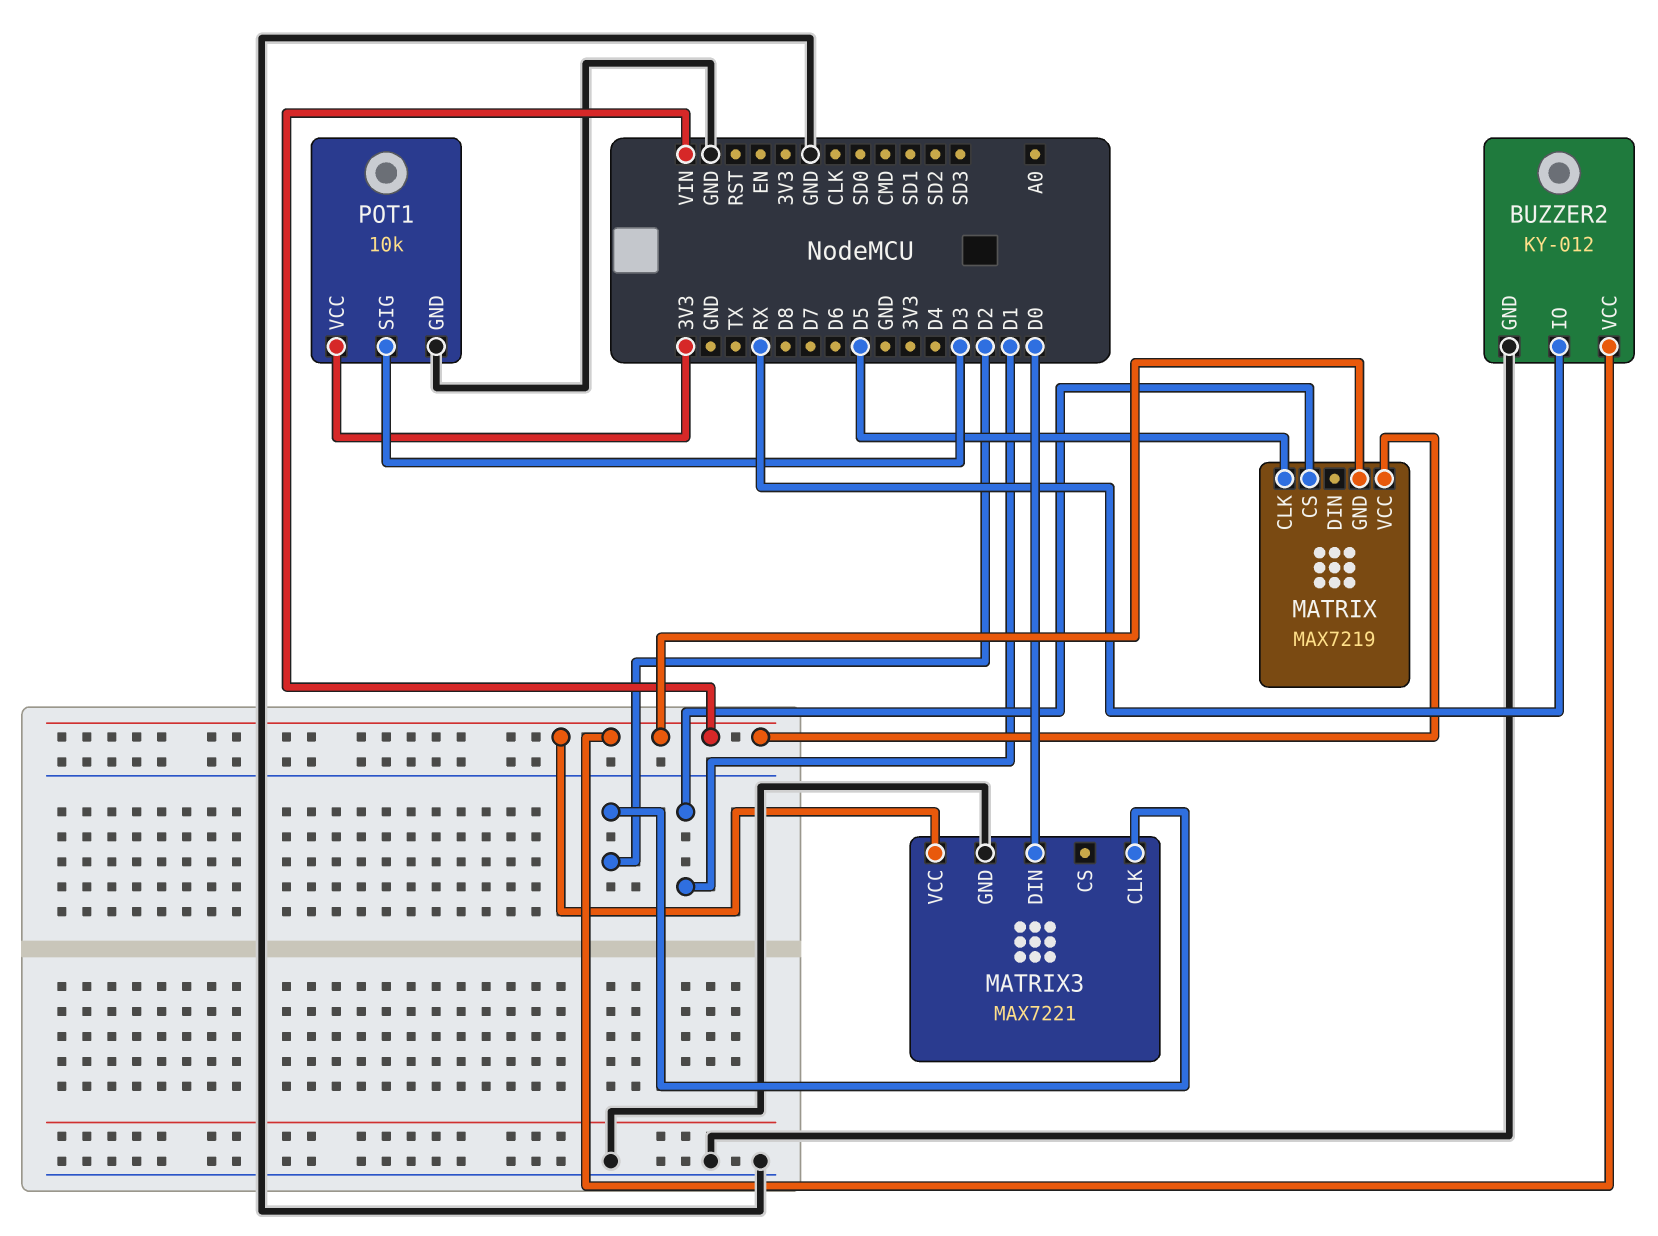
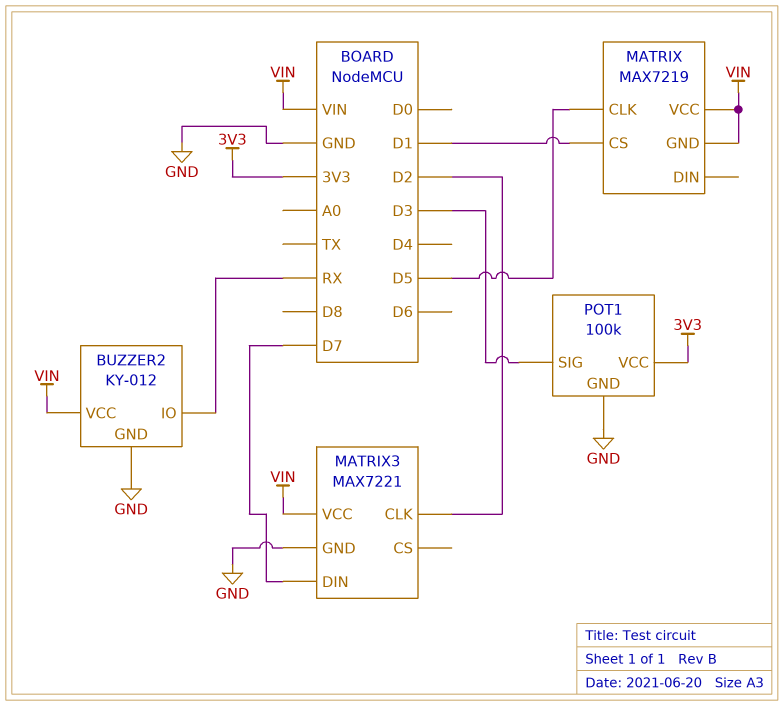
MATRIX3 pin DIN: D0 -> D7
POT1: 10k -> 100k

